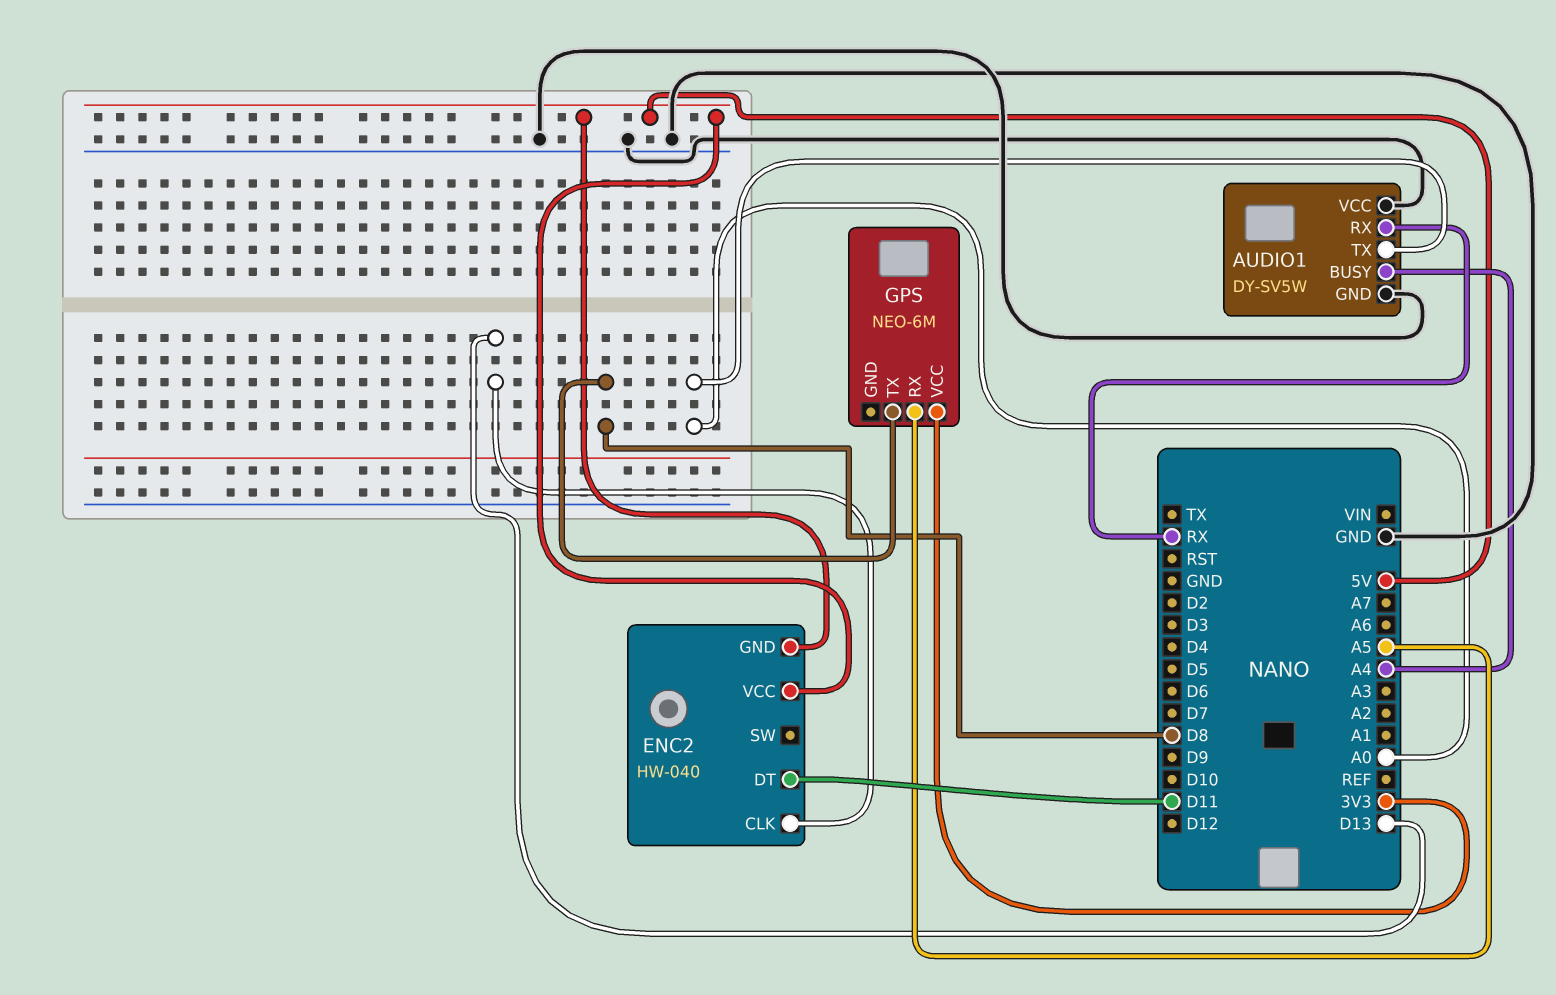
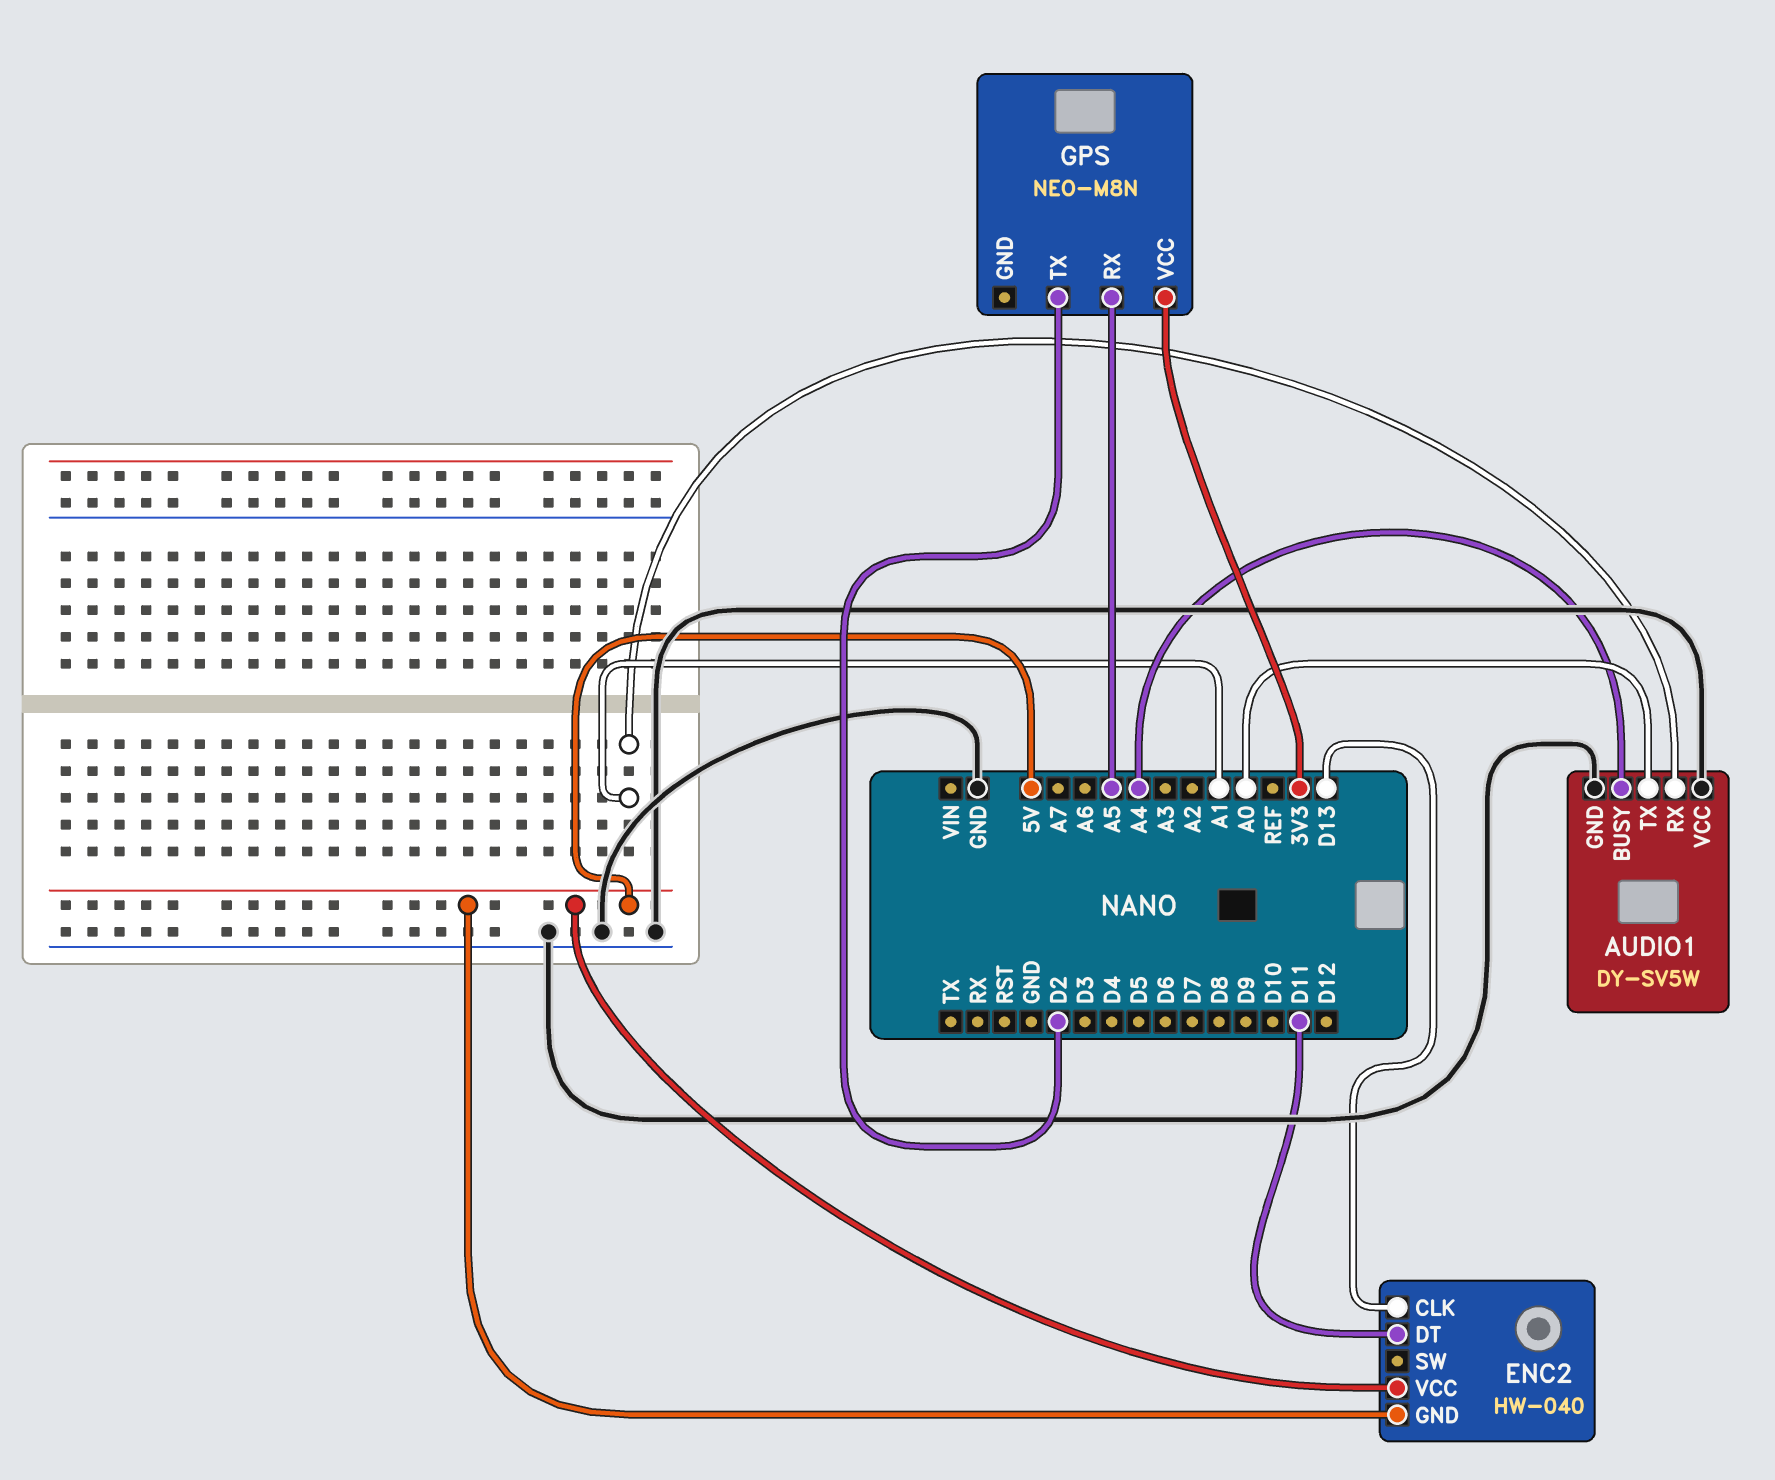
AUDIO1 pin RX: RX -> A1
GPS: NEO-6M -> NEO-M8N
GPS pin TX: D8 -> D2

